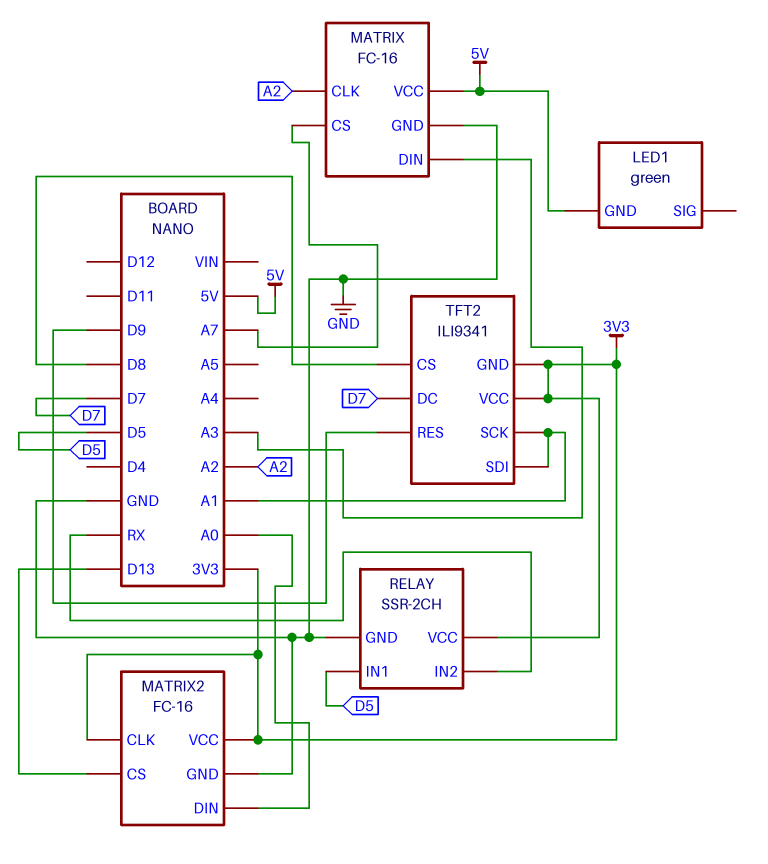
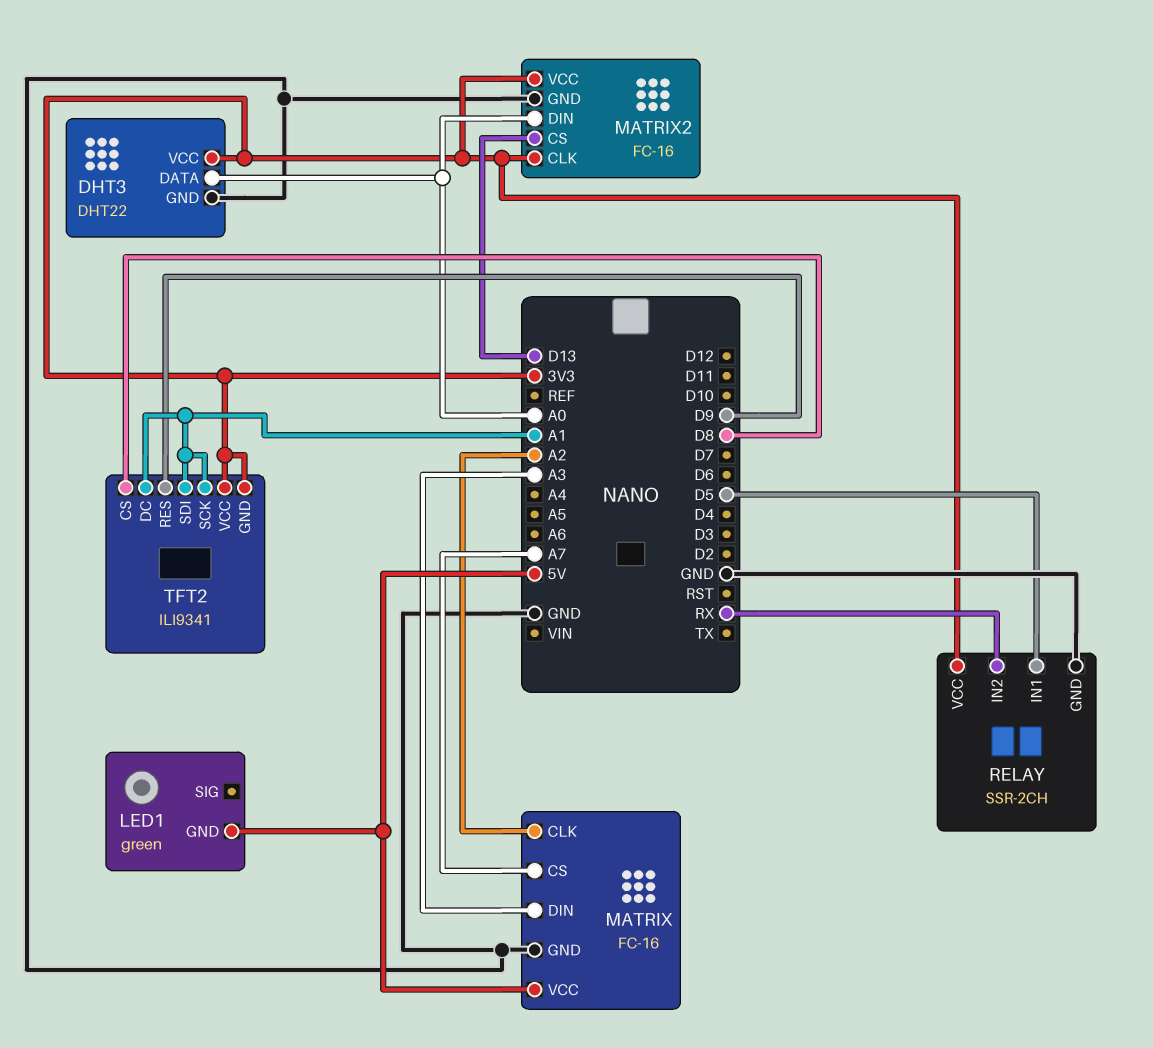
DHT3: none -> DHT22
DHT3 pin DATA: none -> A0
DHT3 pin GND: none -> GND
DHT3 pin VCC: none -> 3V3
TFT2 pin DC: D7 -> A1

